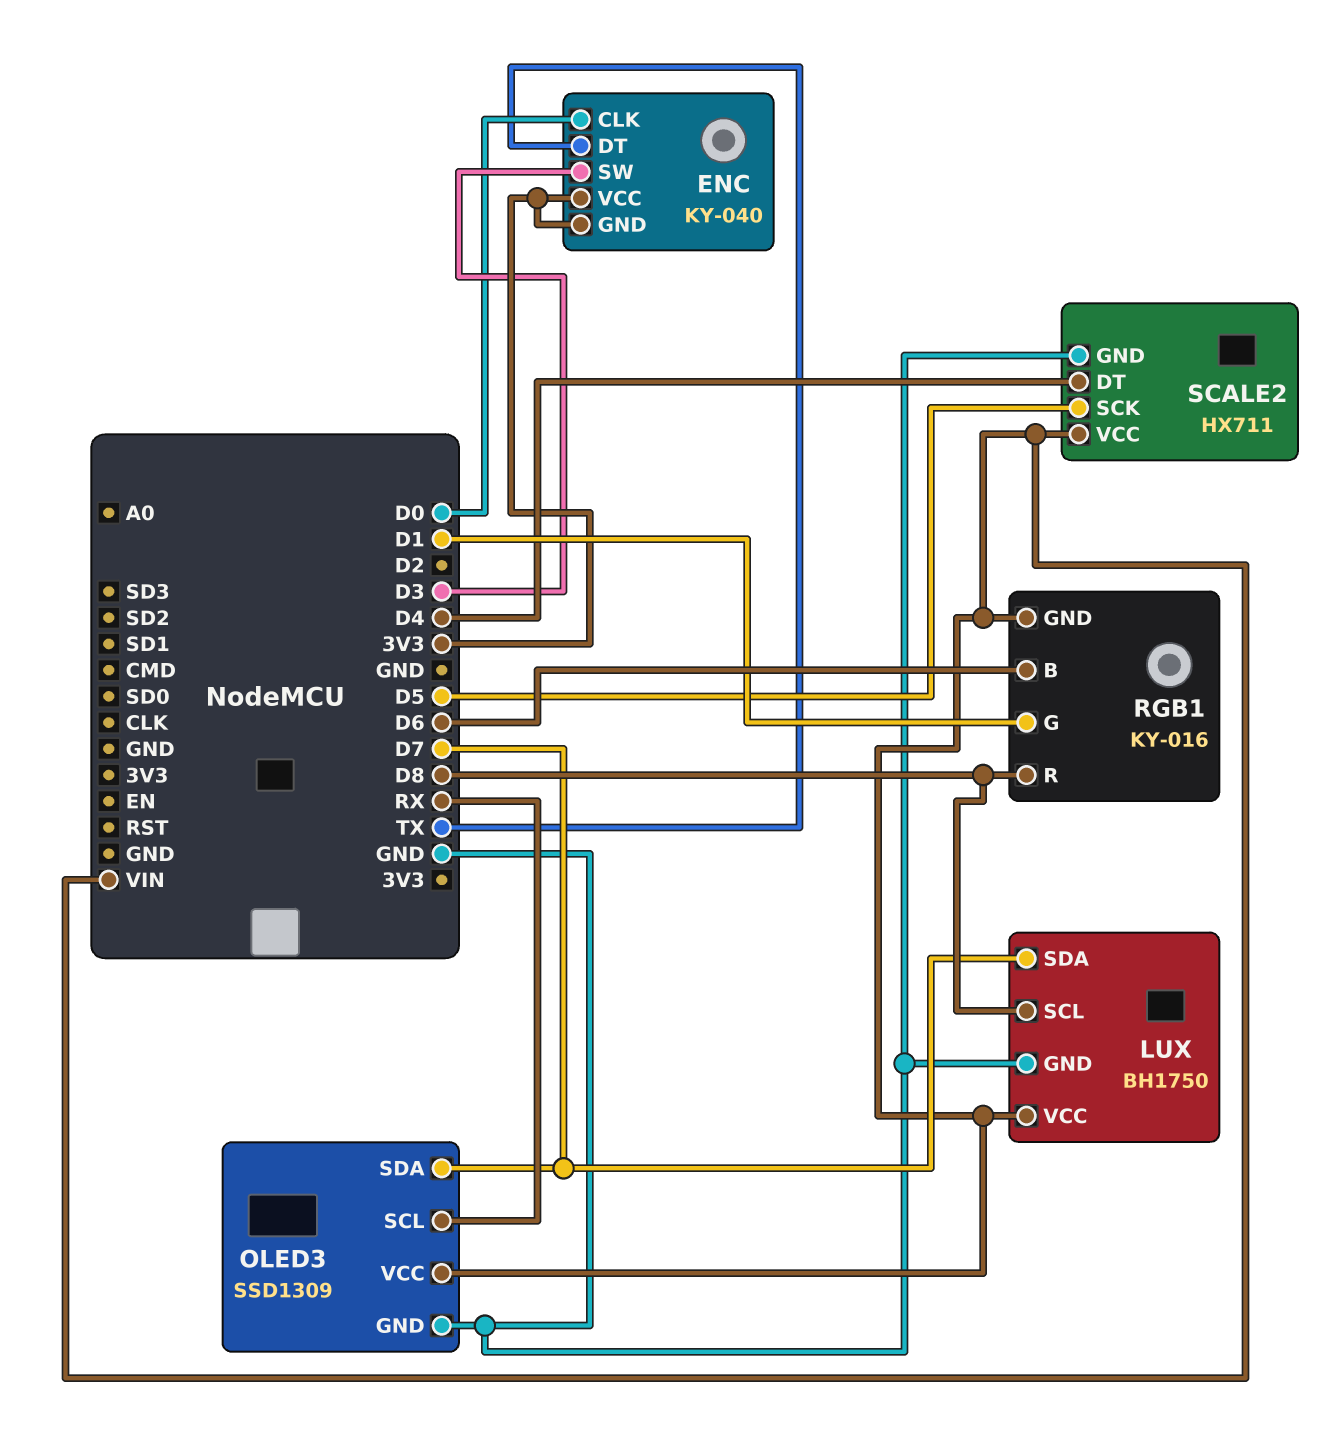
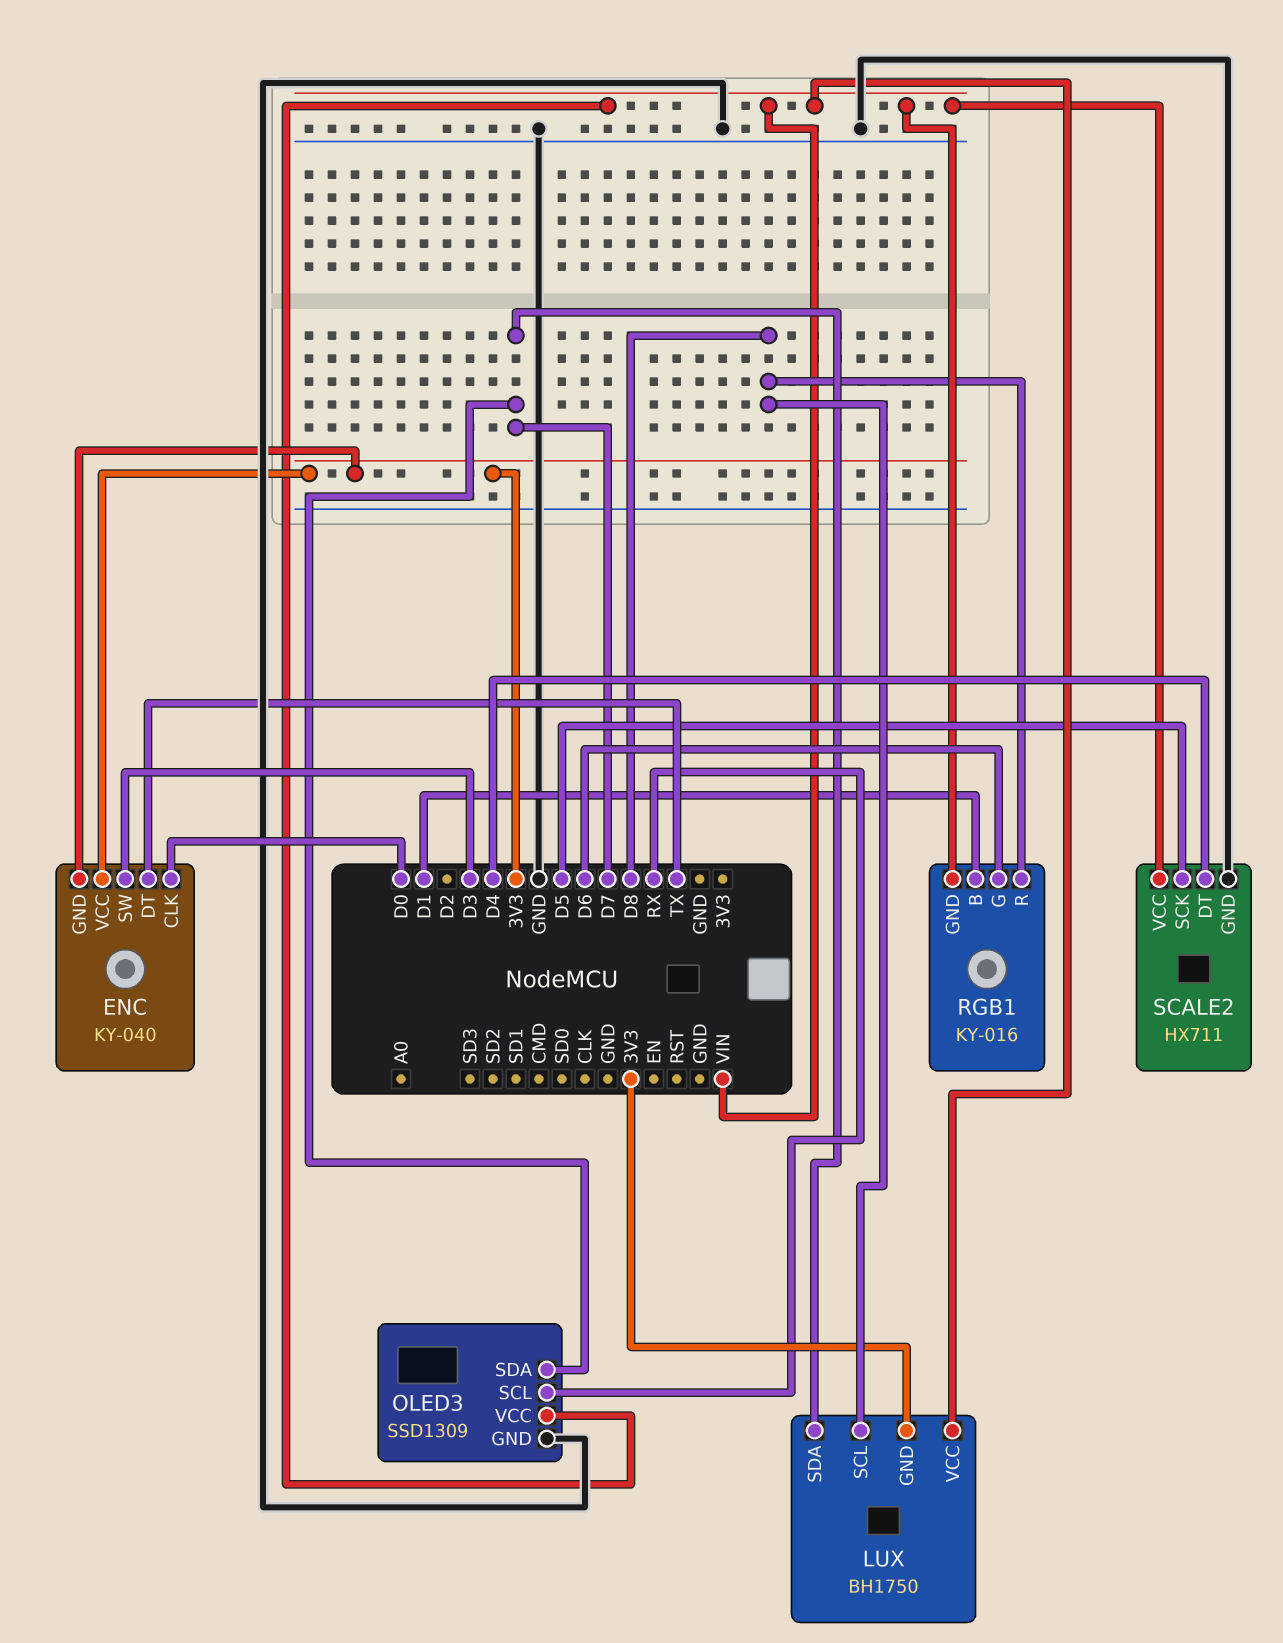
LUX pin GND: GND -> 3V3
RGB1 pin B: D6 -> D1
RGB1 pin G: D1 -> D6

